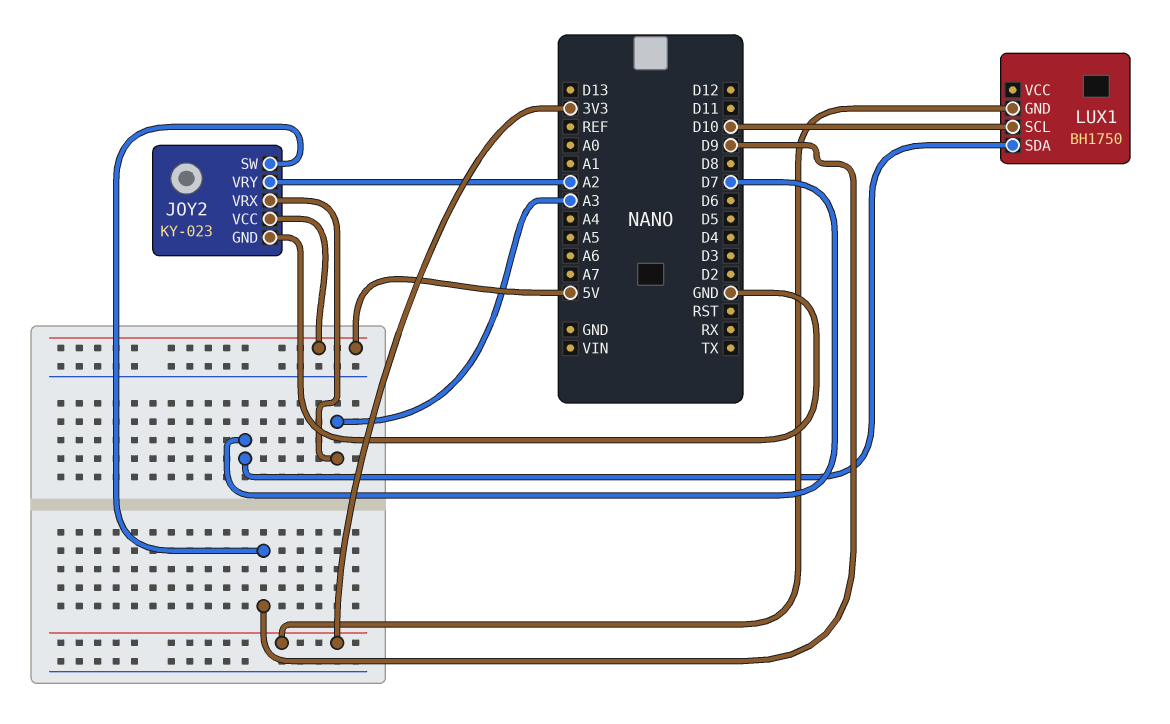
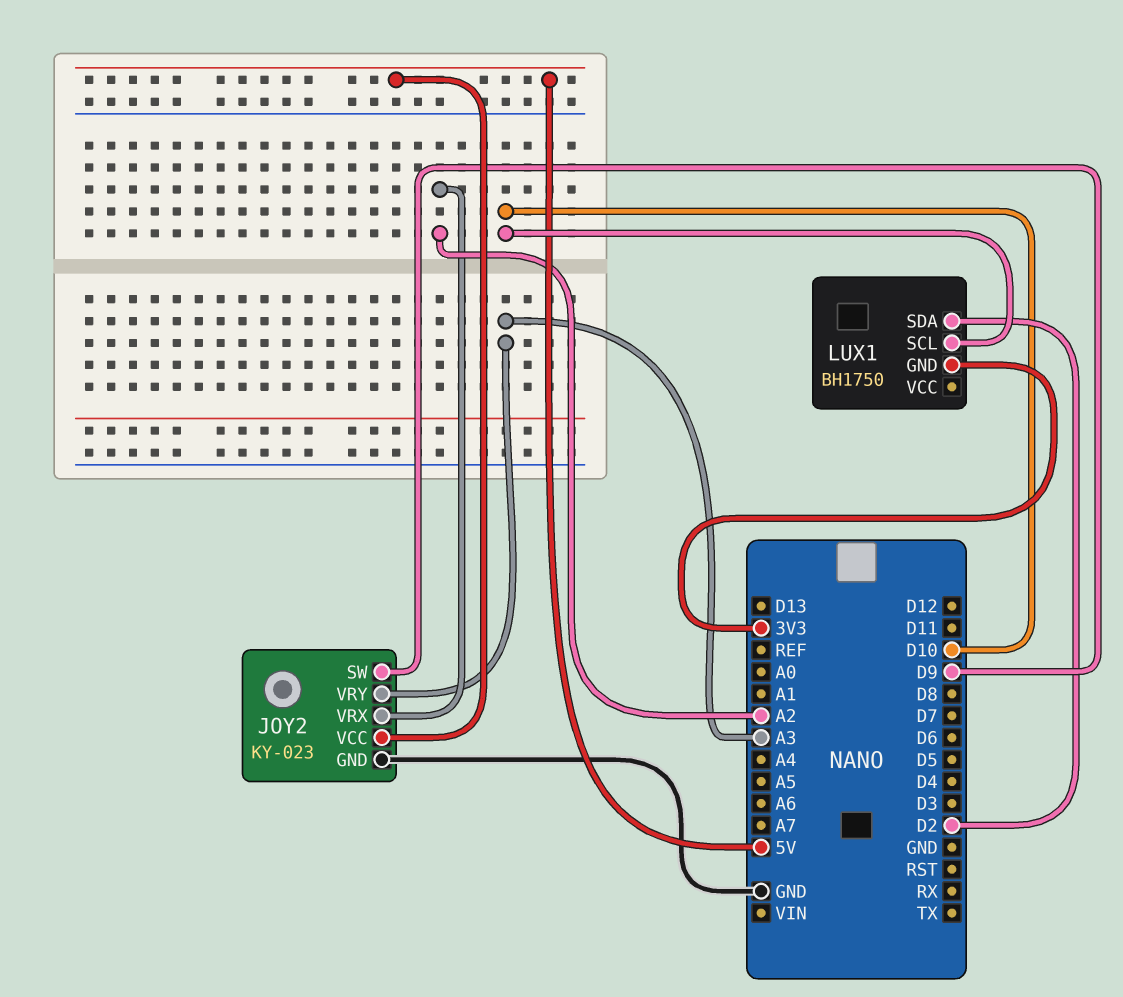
JOY2 pin VRX: A3 -> A2
JOY2 pin VRY: A2 -> A3
LUX1 pin SDA: D7 -> D2

